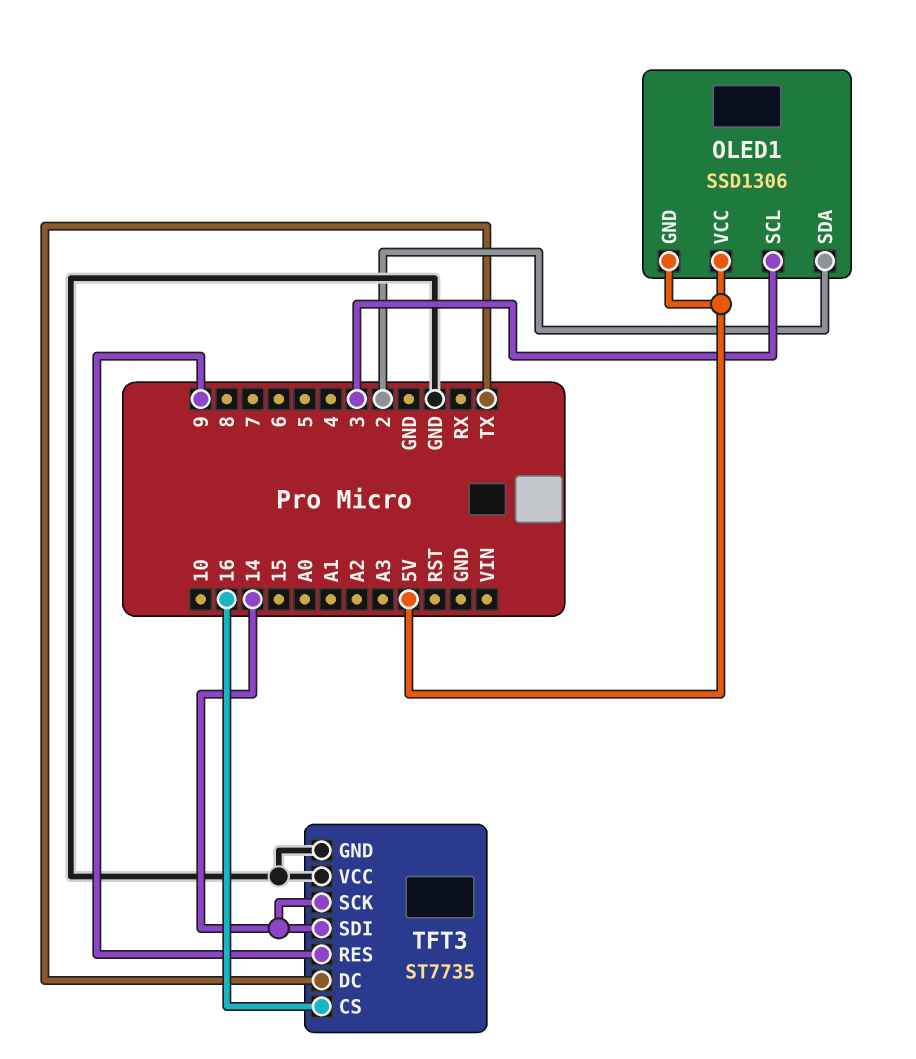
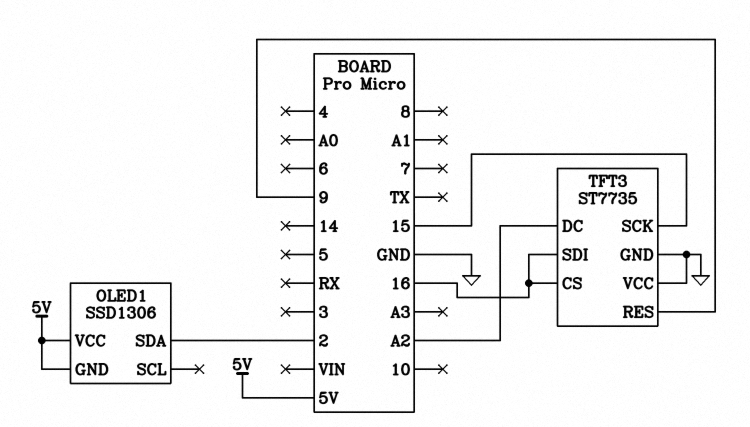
OLED1 pin SCL: 3 -> none
TFT3 pin DC: TX -> A2
TFT3 pin SCK: 14 -> 15
TFT3 pin SDI: 14 -> 16

